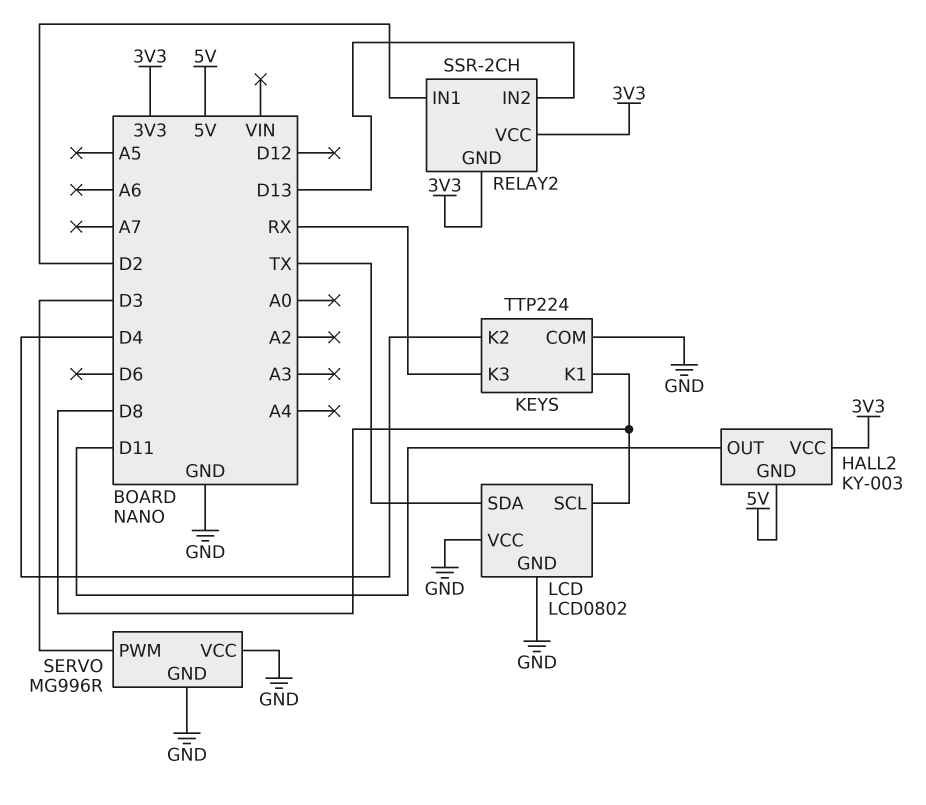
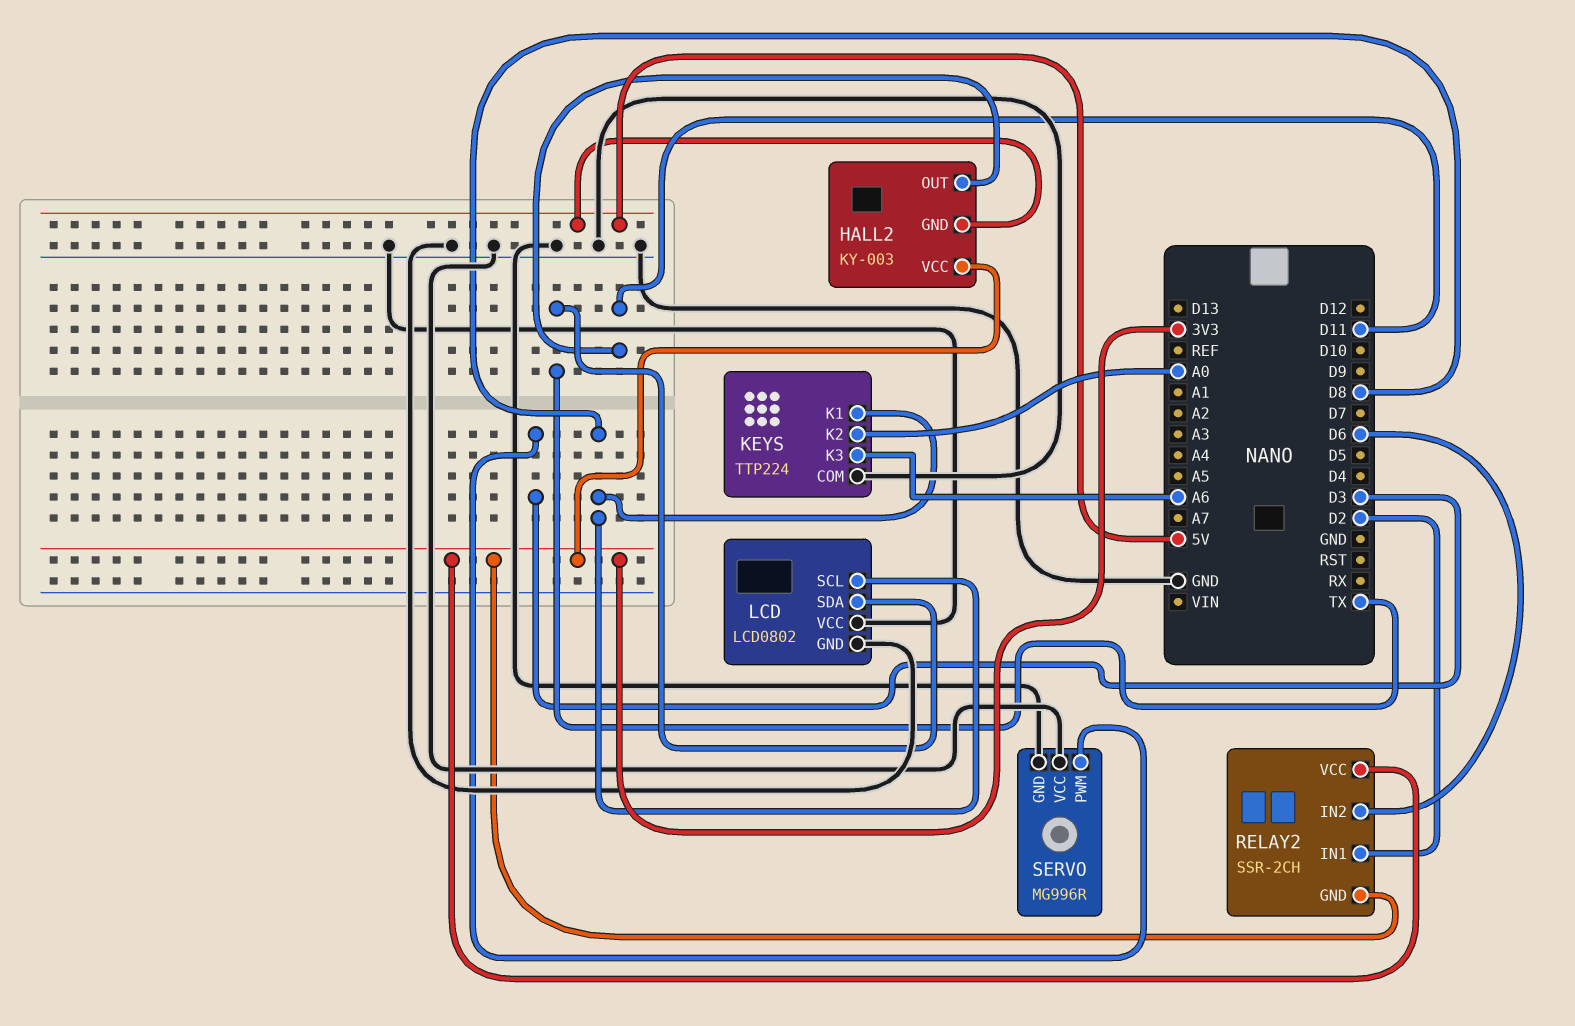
KEYS pin K2: D4 -> A0
KEYS pin K3: RX -> A6
RELAY2 pin IN2: D13 -> D6

